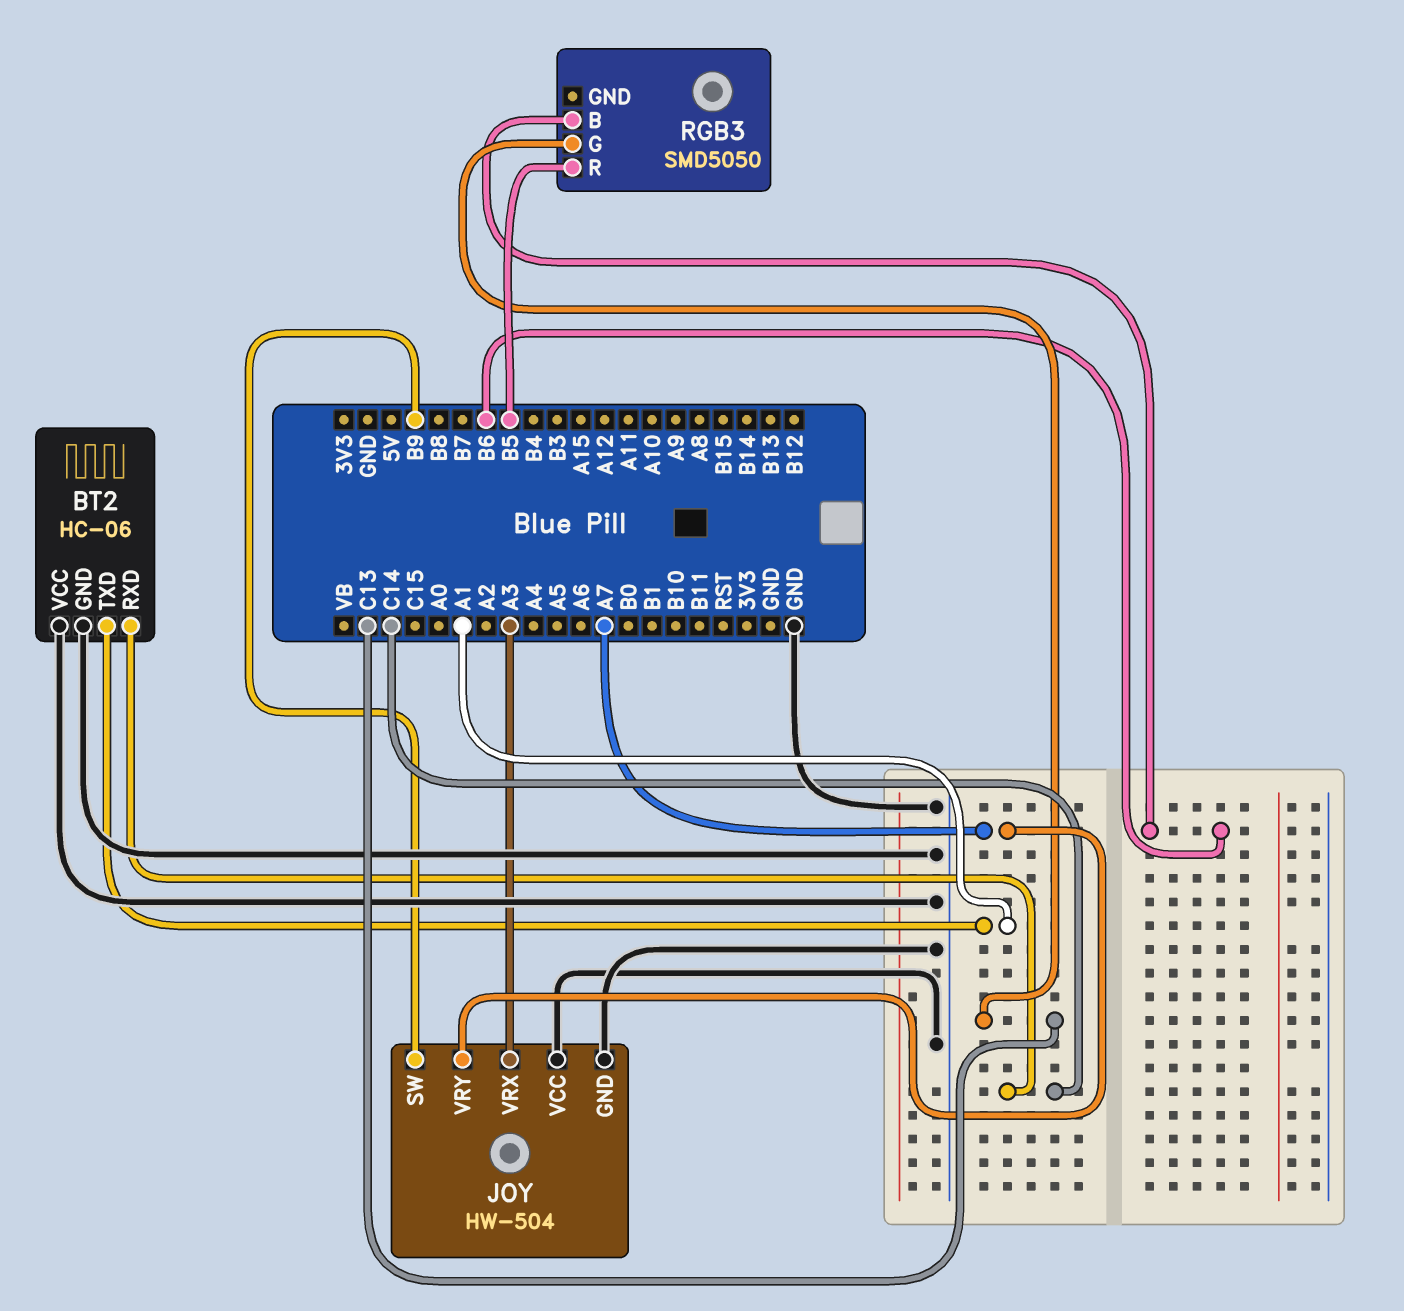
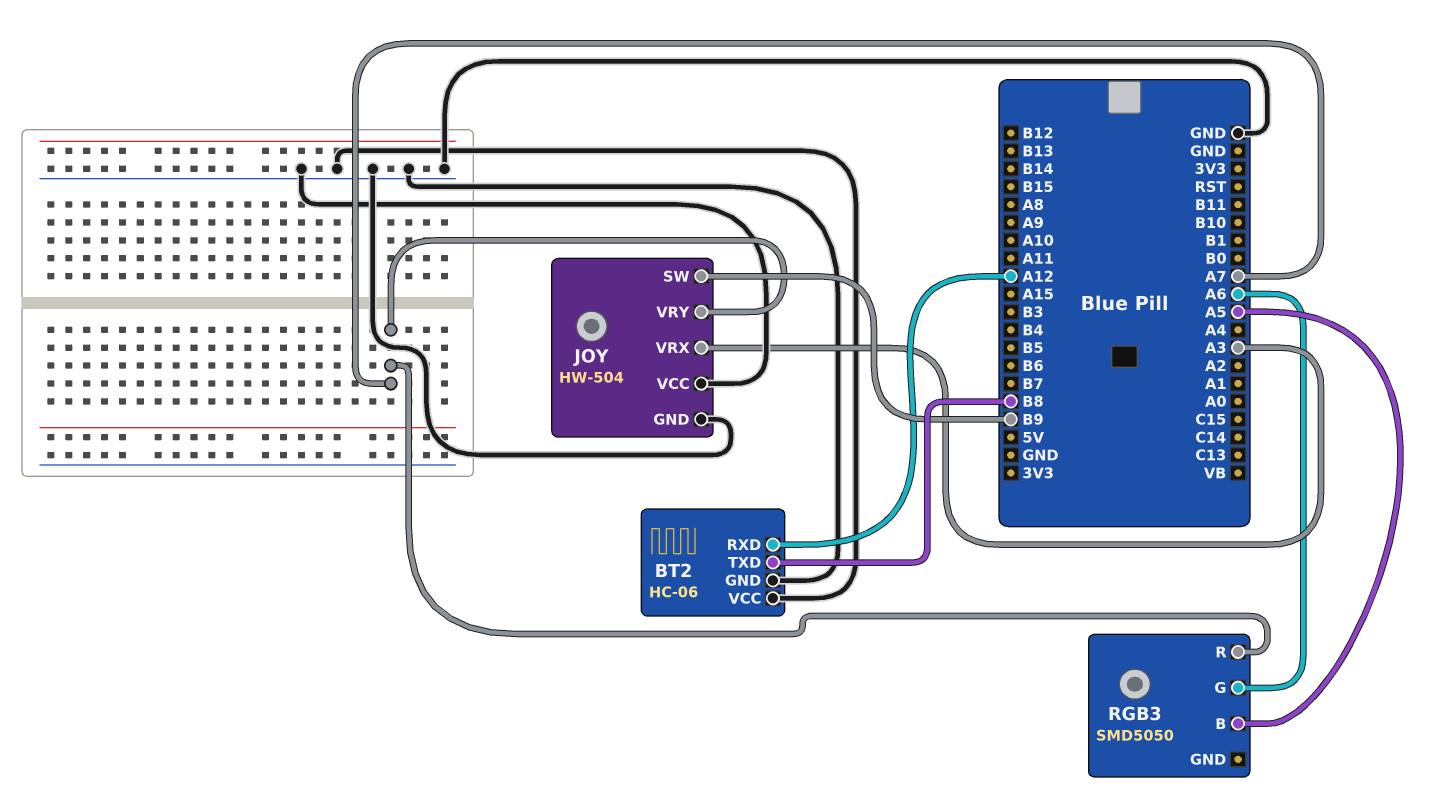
BT2 pin RXD: C14 -> A12
BT2 pin TXD: A1 -> B8
RGB3 pin B: B6 -> A5
RGB3 pin G: C13 -> A6
RGB3 pin R: B5 -> A7

